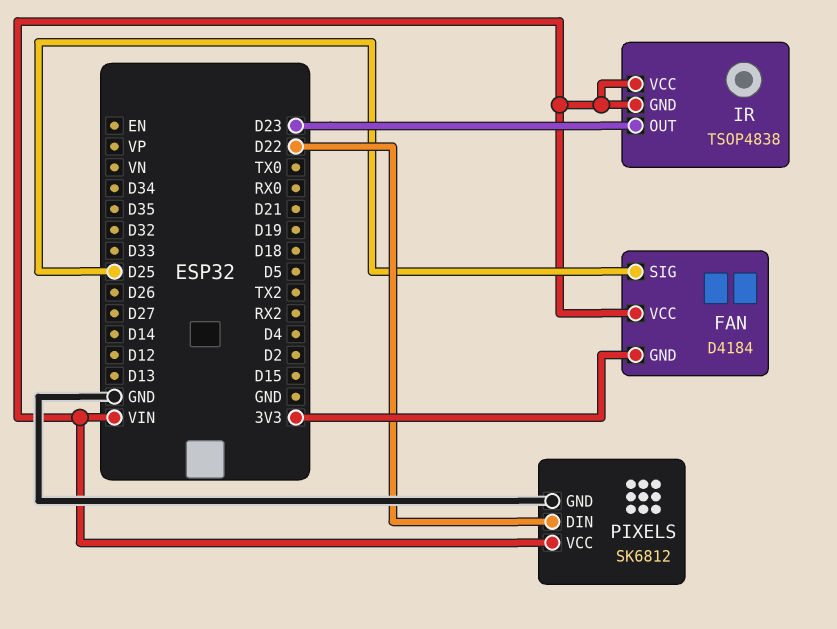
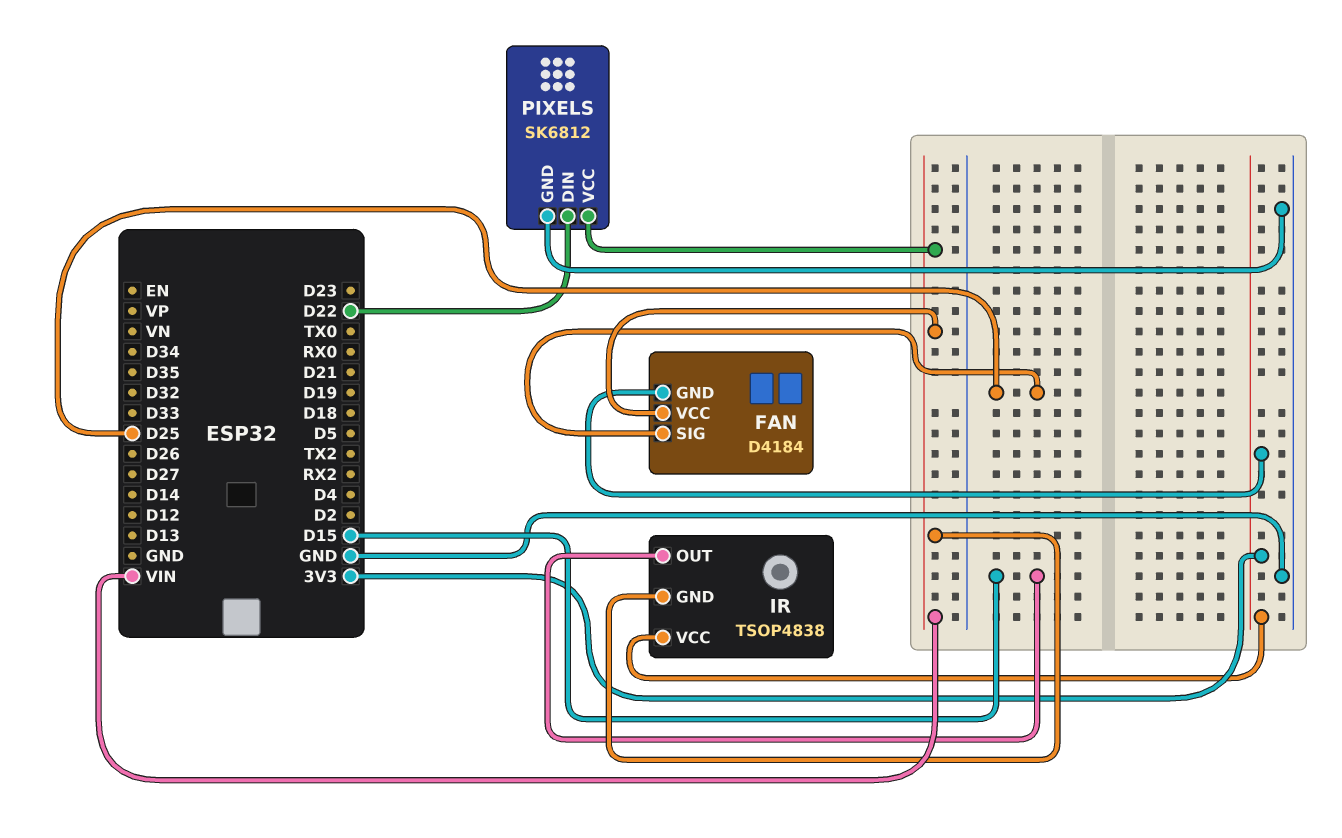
IR pin OUT: D23 -> D15
IR pin VCC: VIN -> 3V3

